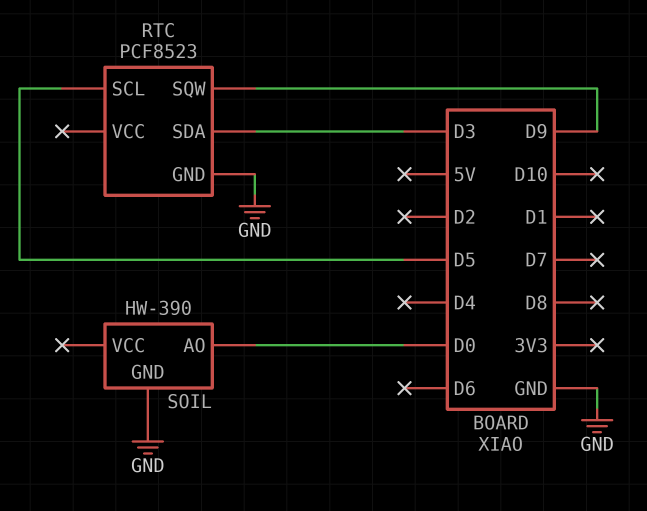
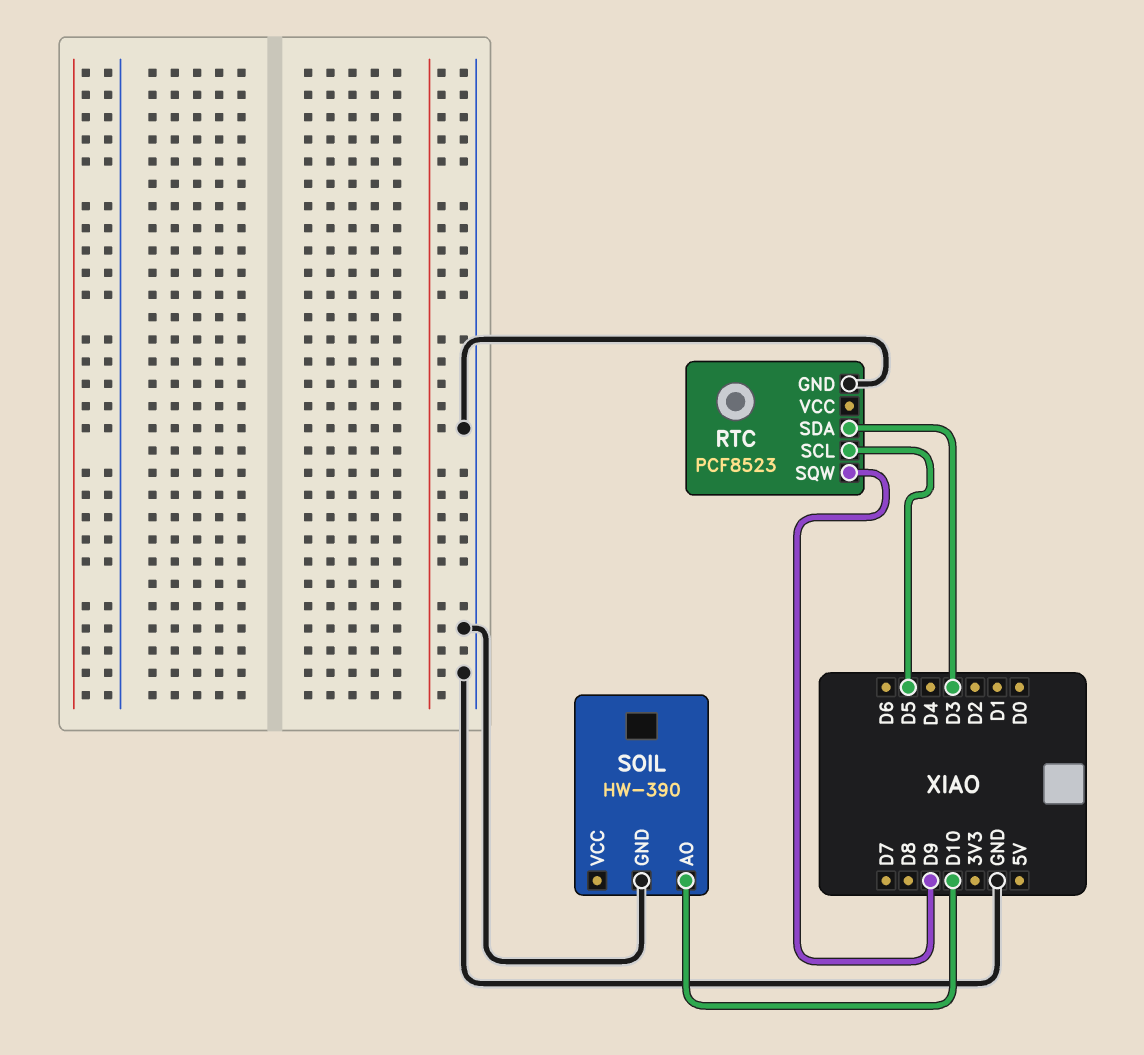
SOIL pin AO: D0 -> D10

